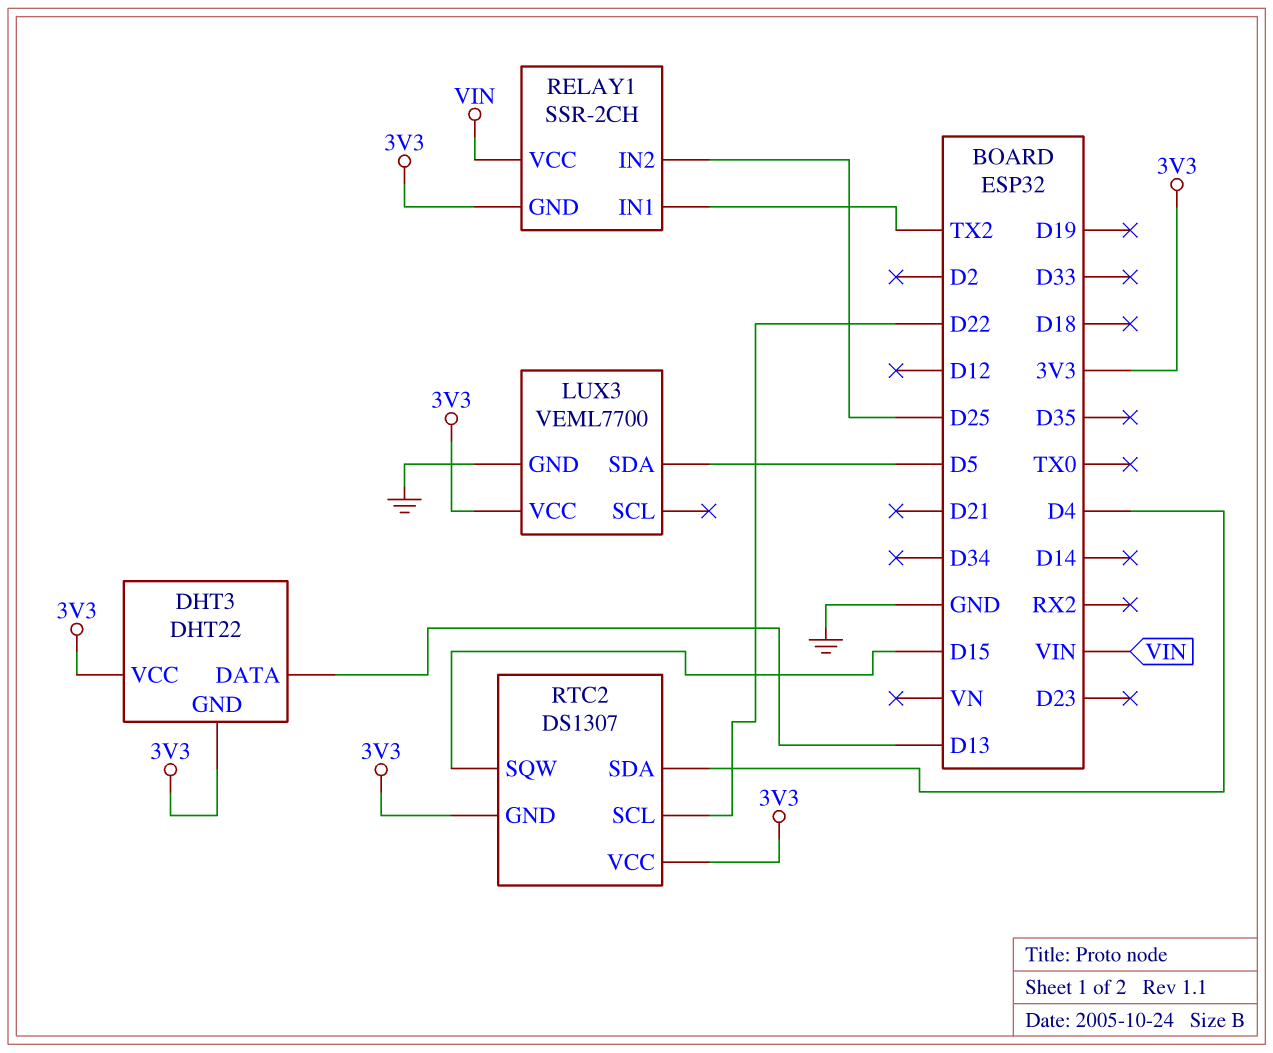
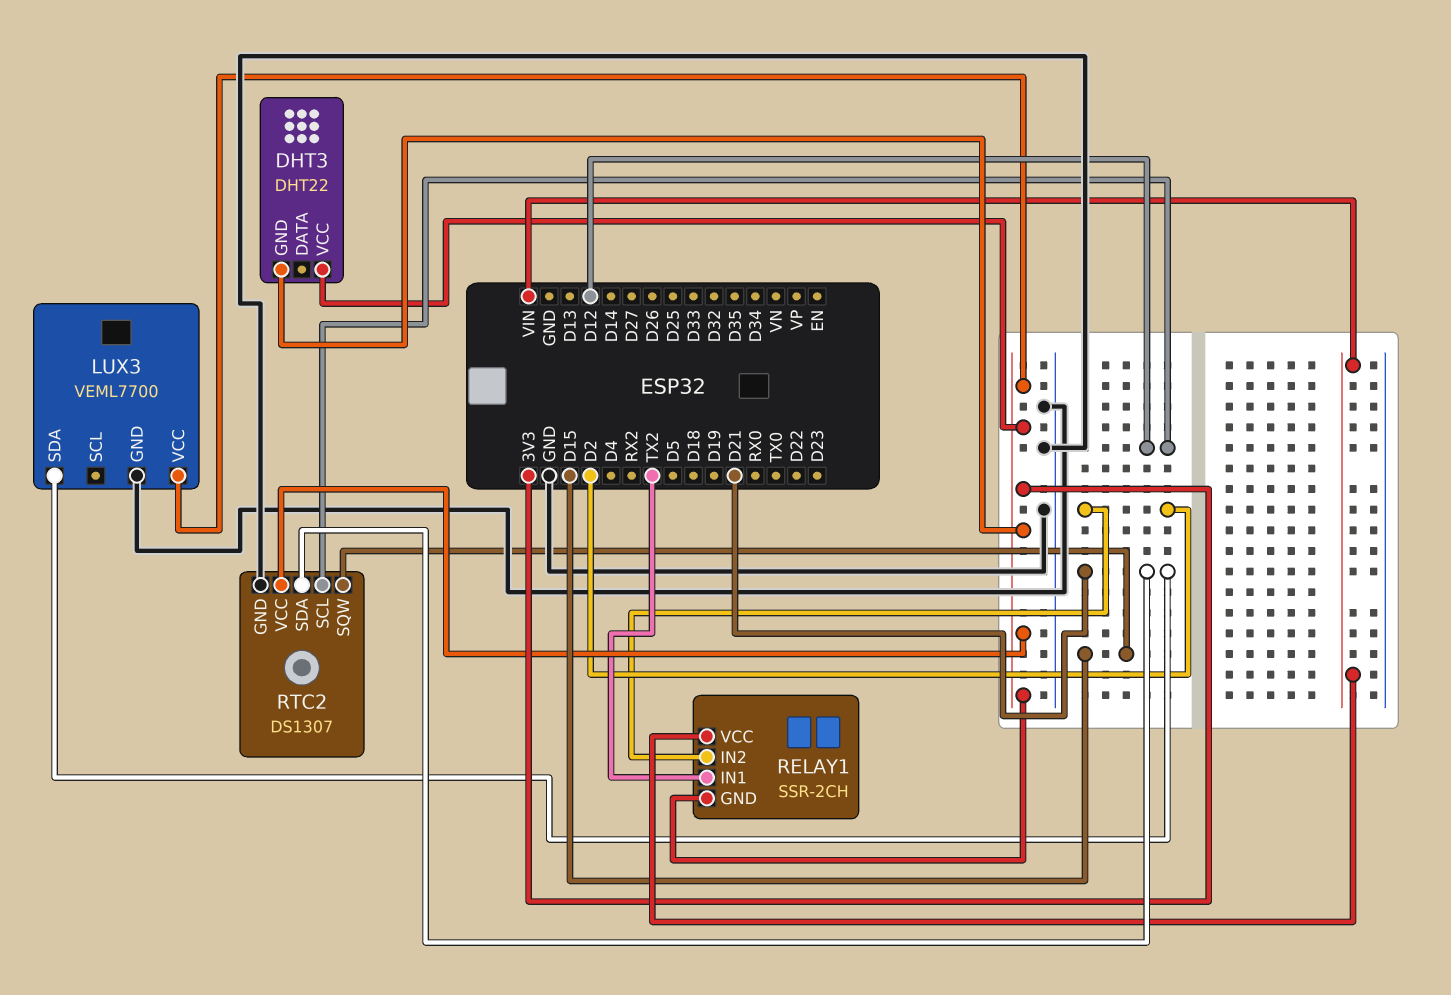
DHT3 pin DATA: D13 -> none
LUX3 pin SDA: D5 -> D21
RELAY1 pin IN2: D25 -> D2
RTC2 pin GND: 3V3 -> GND
RTC2 pin SCL: D22 -> D12
RTC2 pin SDA: D4 -> D21

